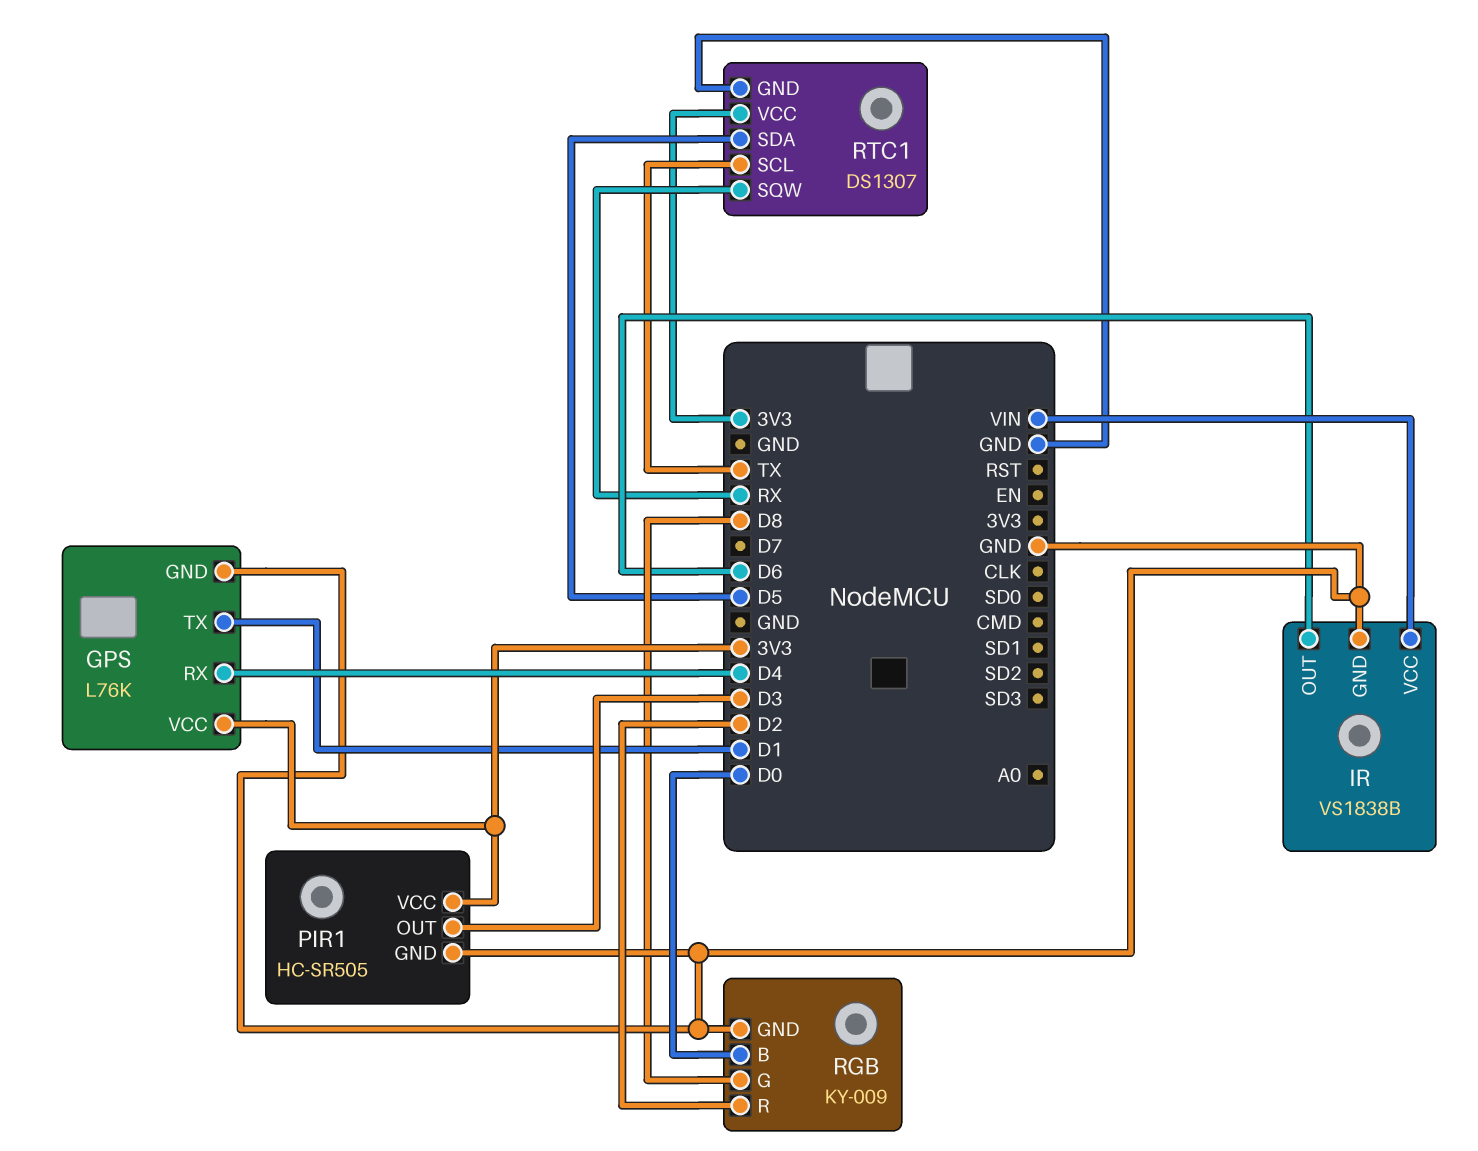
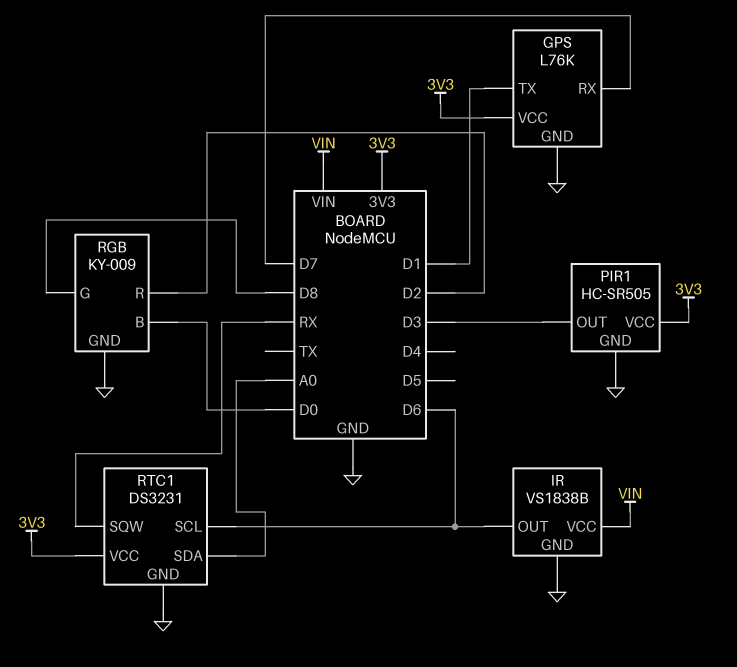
GPS pin RX: D4 -> D7
RTC1: DS1307 -> DS3231
RTC1 pin SCL: TX -> D6
RTC1 pin SDA: D5 -> A0

